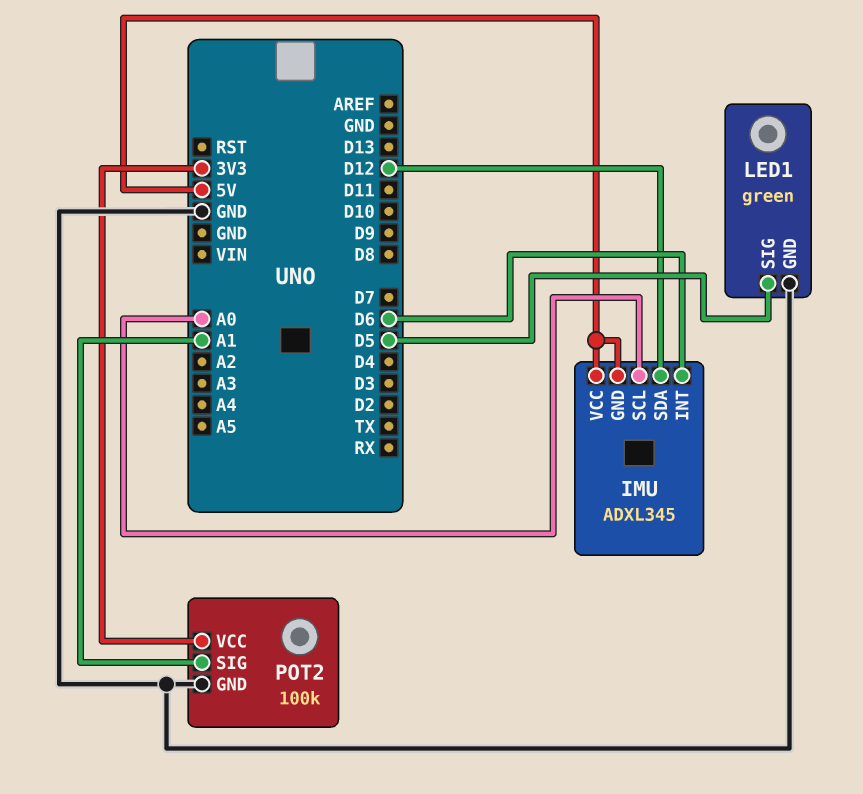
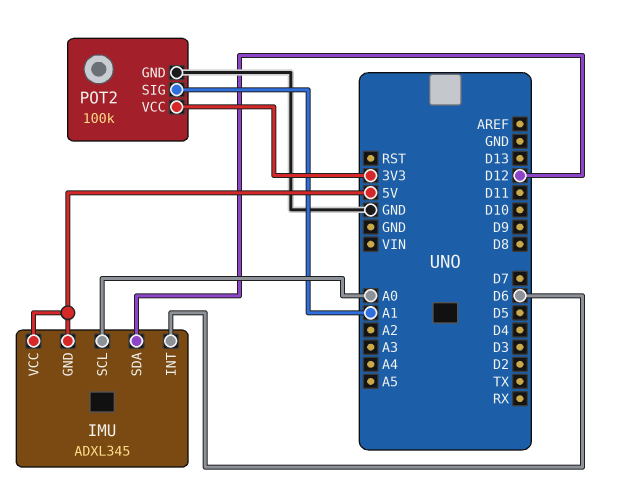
LED1: green -> none
LED1 pin GND: GND -> none
LED1 pin SIG: D5 -> none

